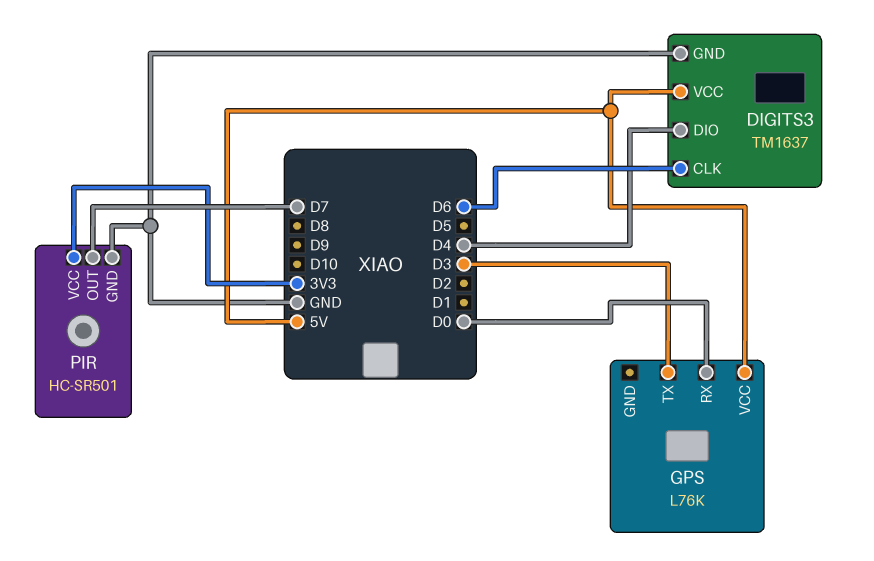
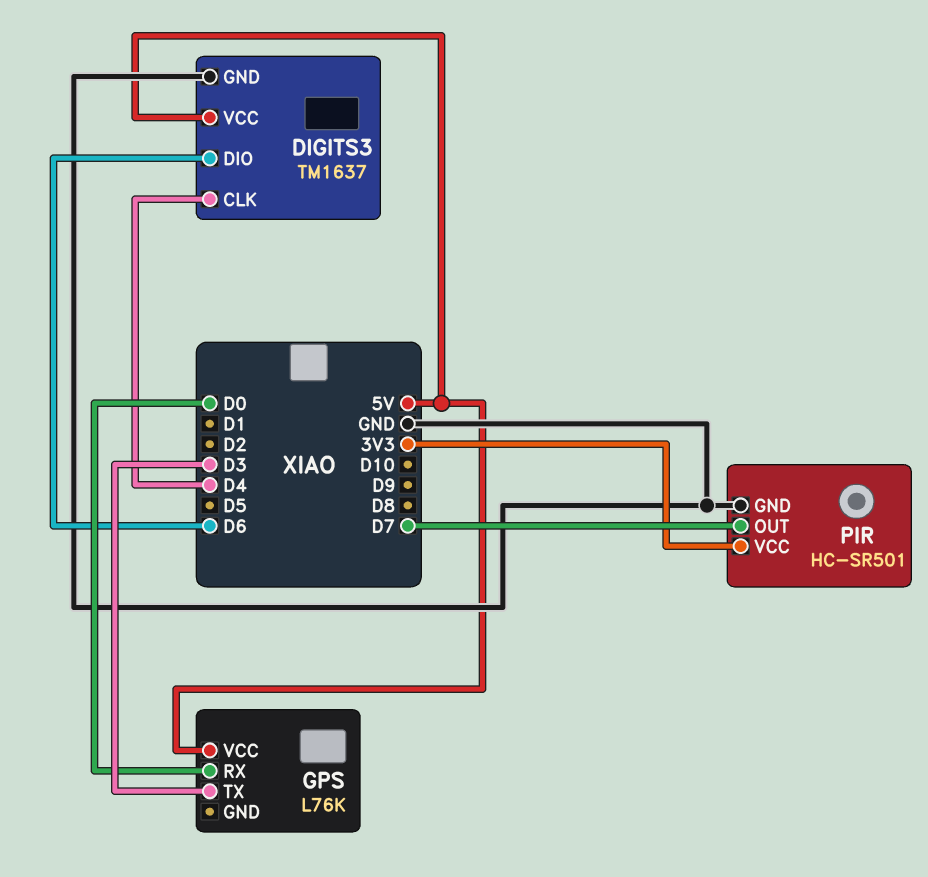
DIGITS3 pin CLK: D6 -> D4
DIGITS3 pin DIO: D4 -> D6

